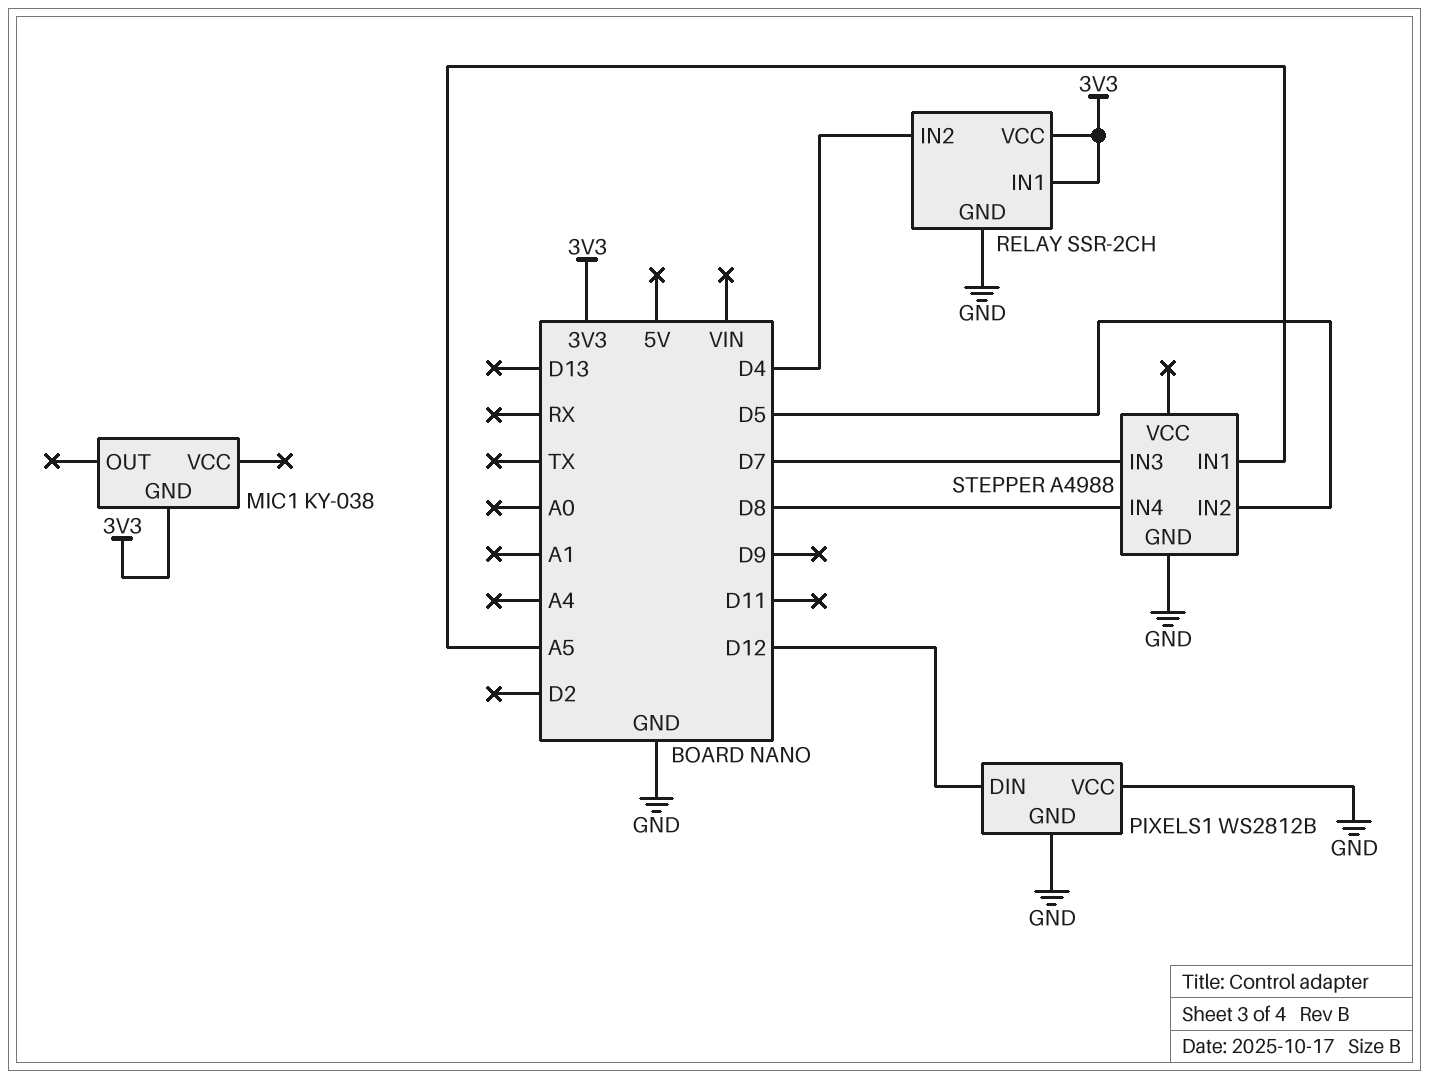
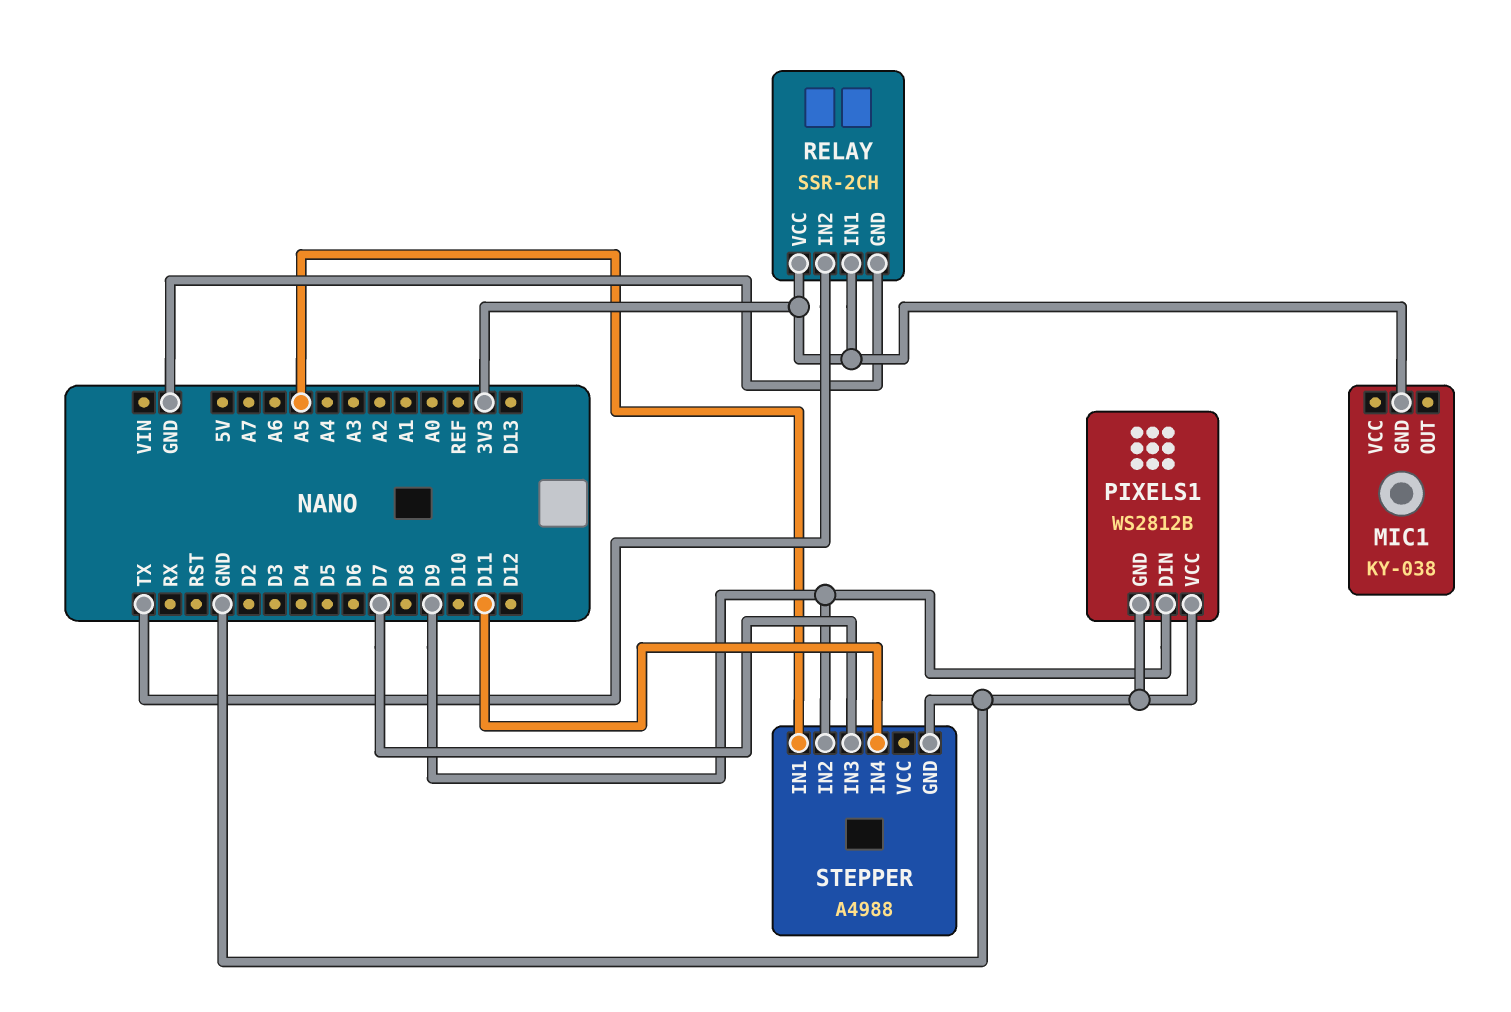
PIXELS1 pin DIN: D12 -> D9
RELAY pin IN2: D4 -> TX
STEPPER pin IN2: D5 -> D9
STEPPER pin IN4: D8 -> D11

